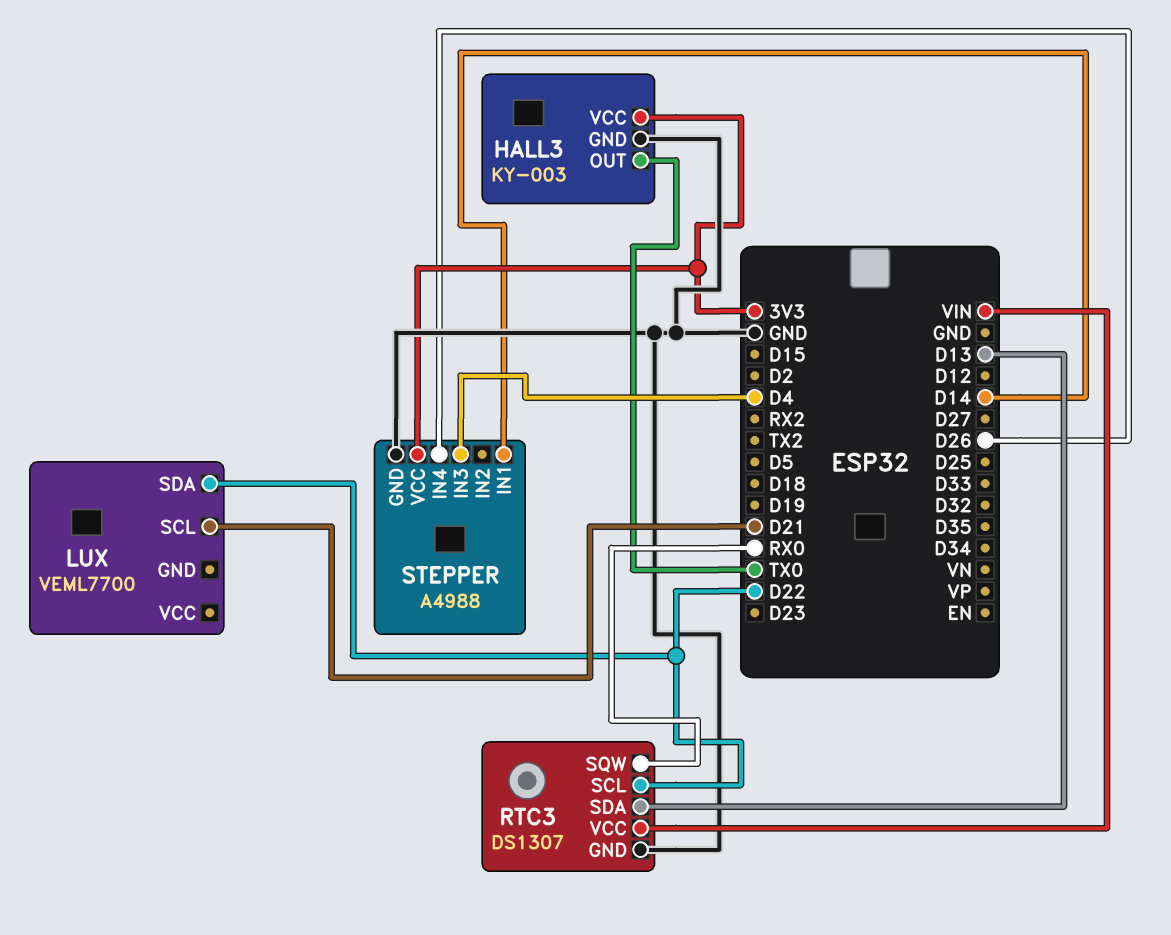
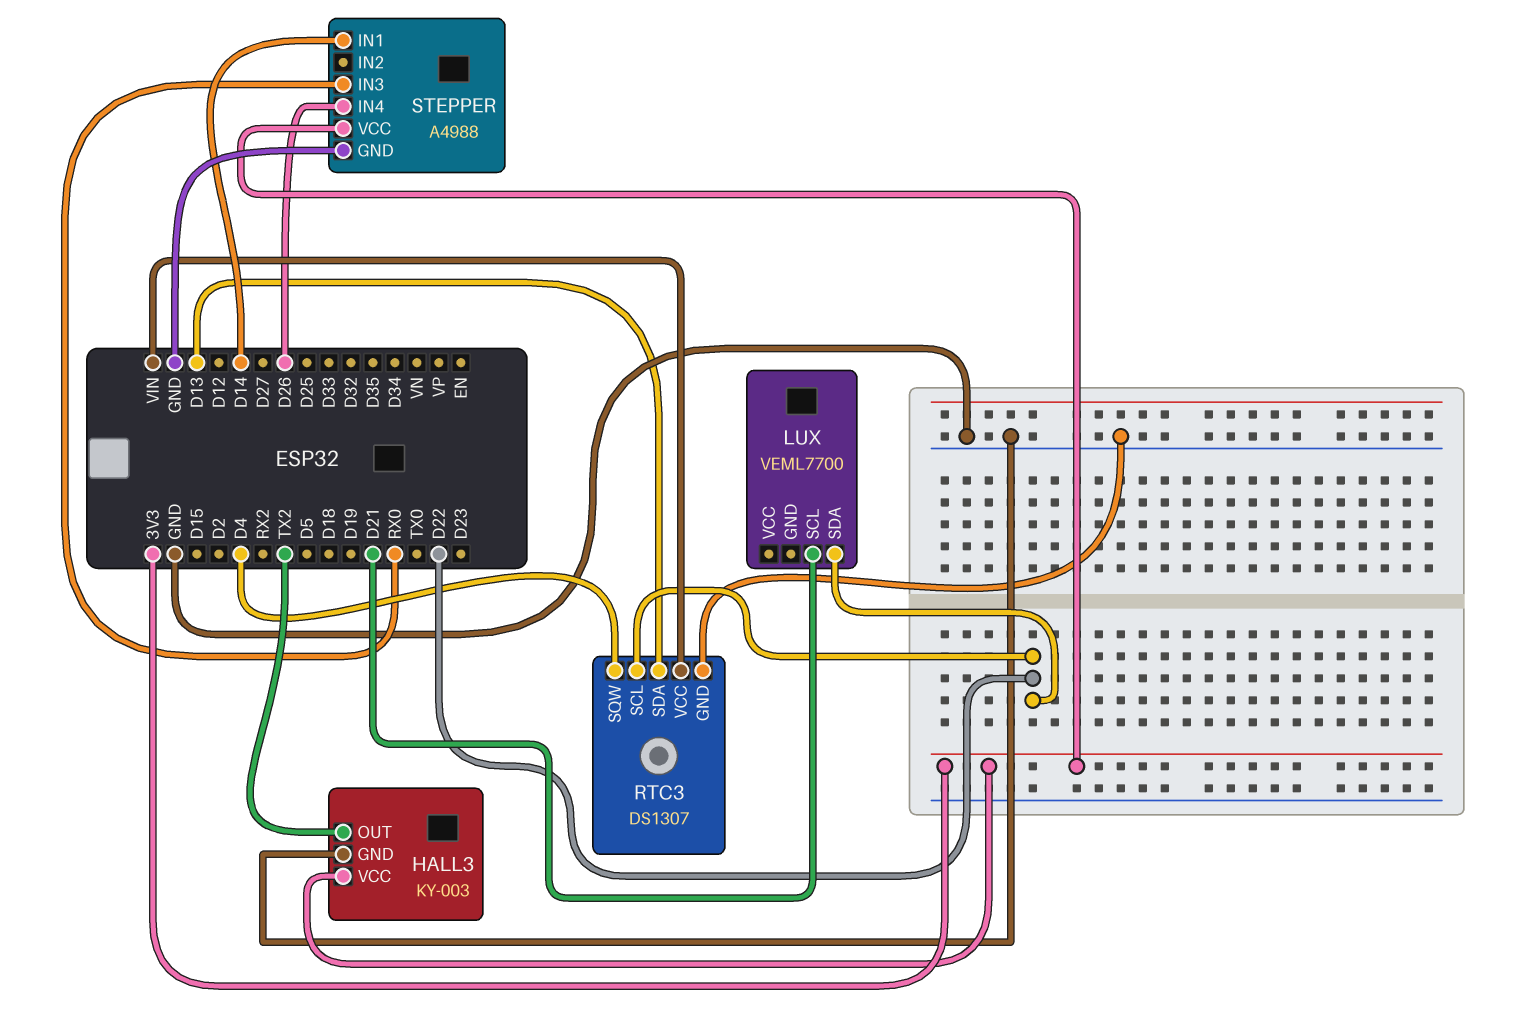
HALL3 pin OUT: TX0 -> TX2
RTC3 pin SQW: RX0 -> D4
STEPPER pin IN3: D4 -> RX0

